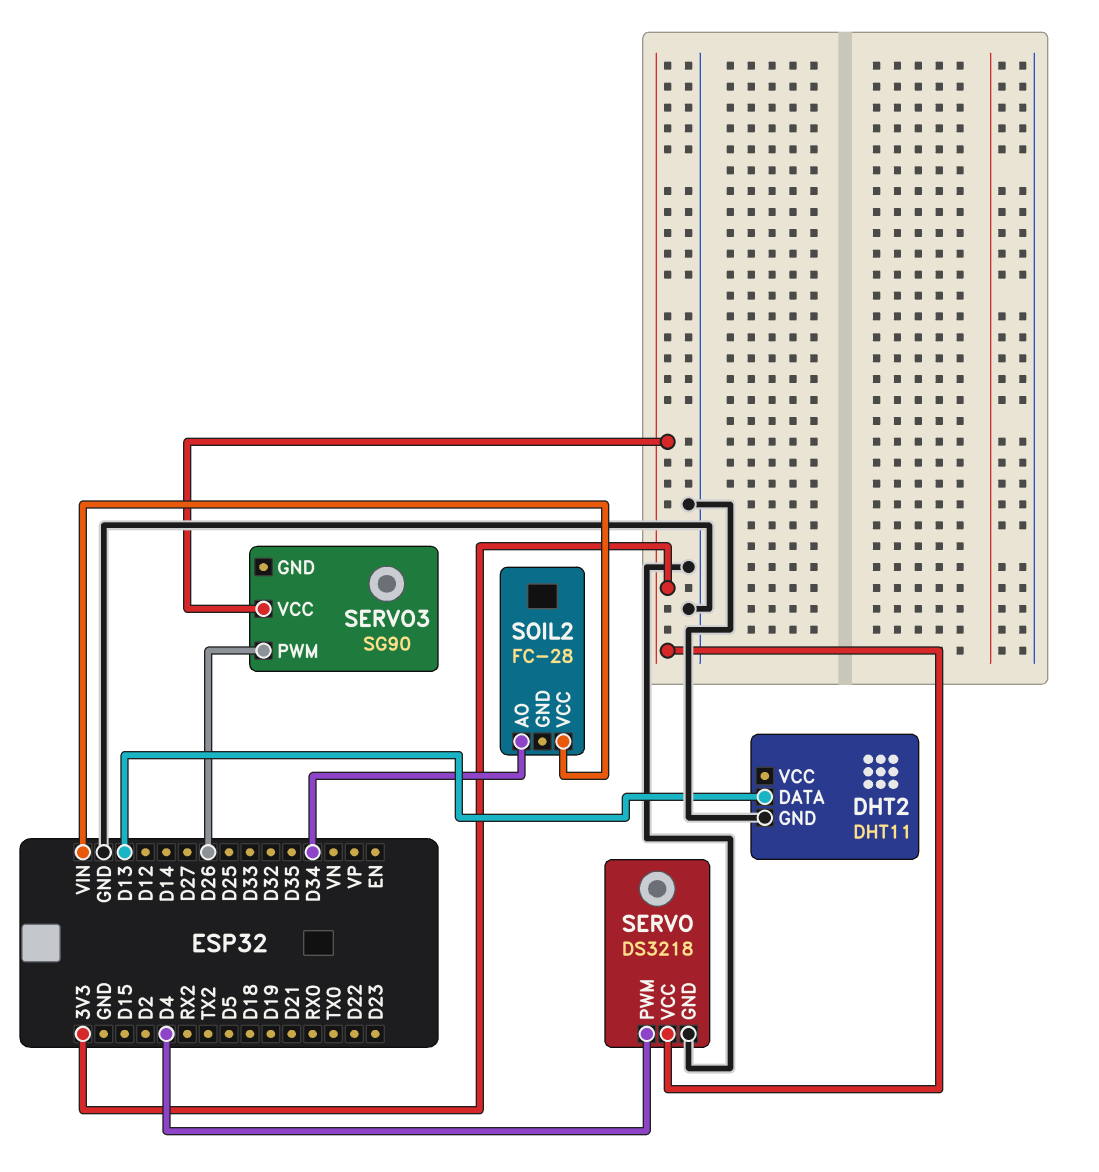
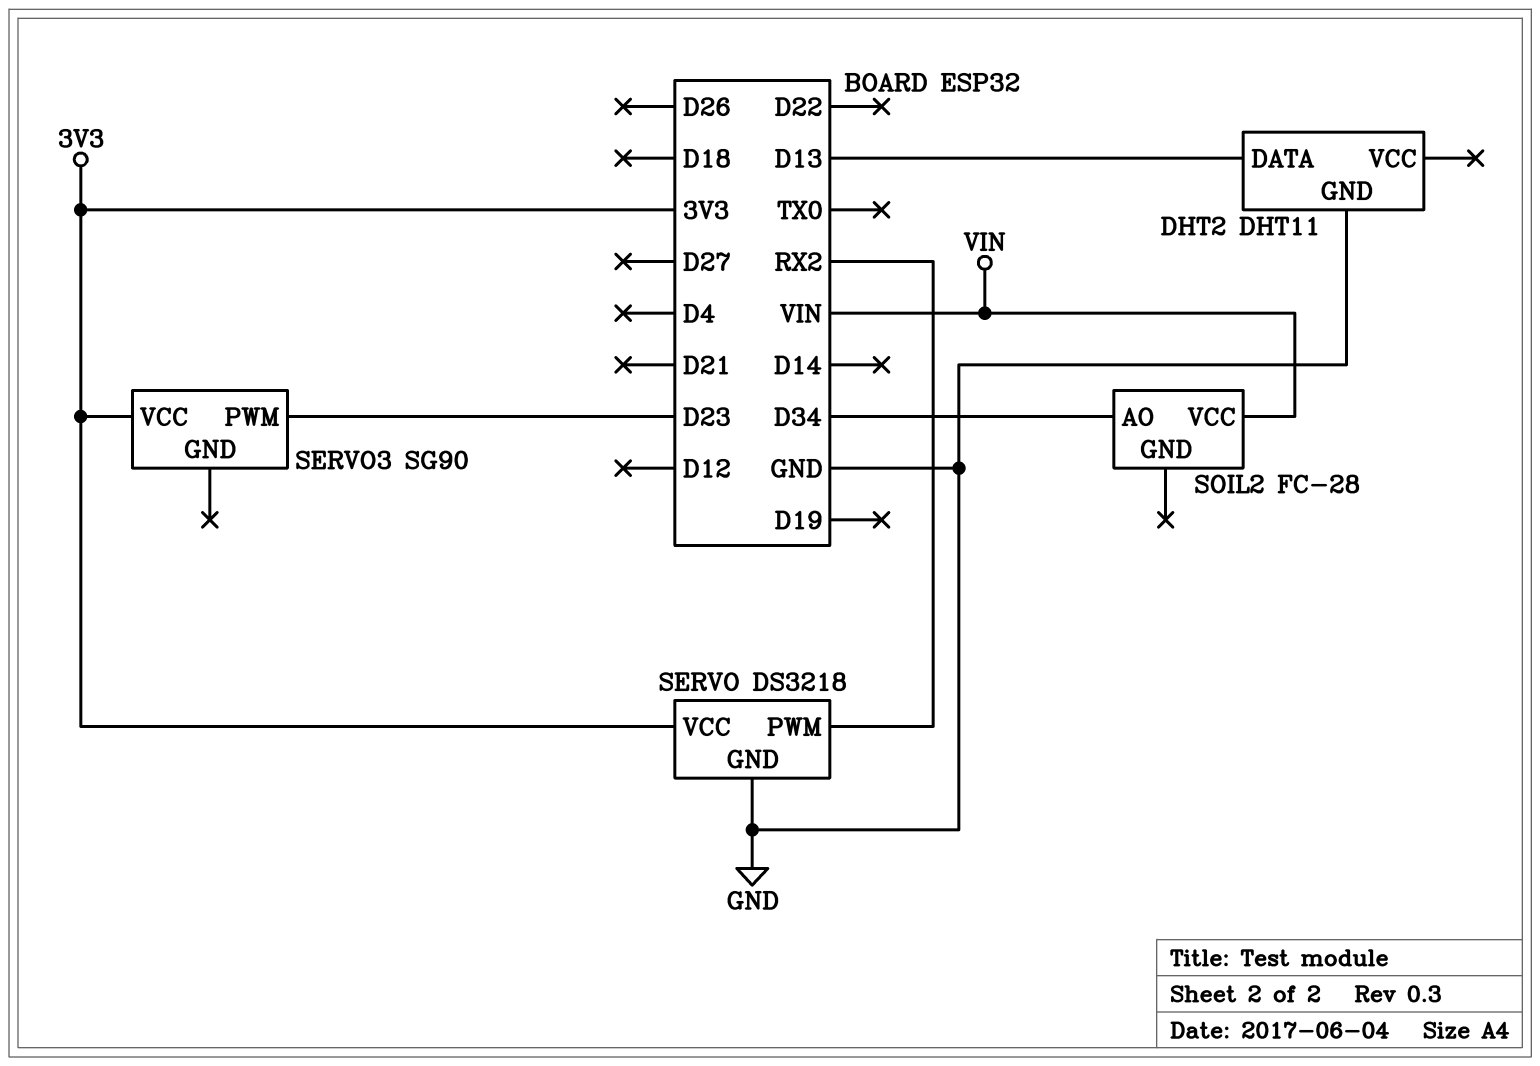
SERVO pin PWM: D4 -> RX2
SERVO3 pin PWM: D26 -> D23

